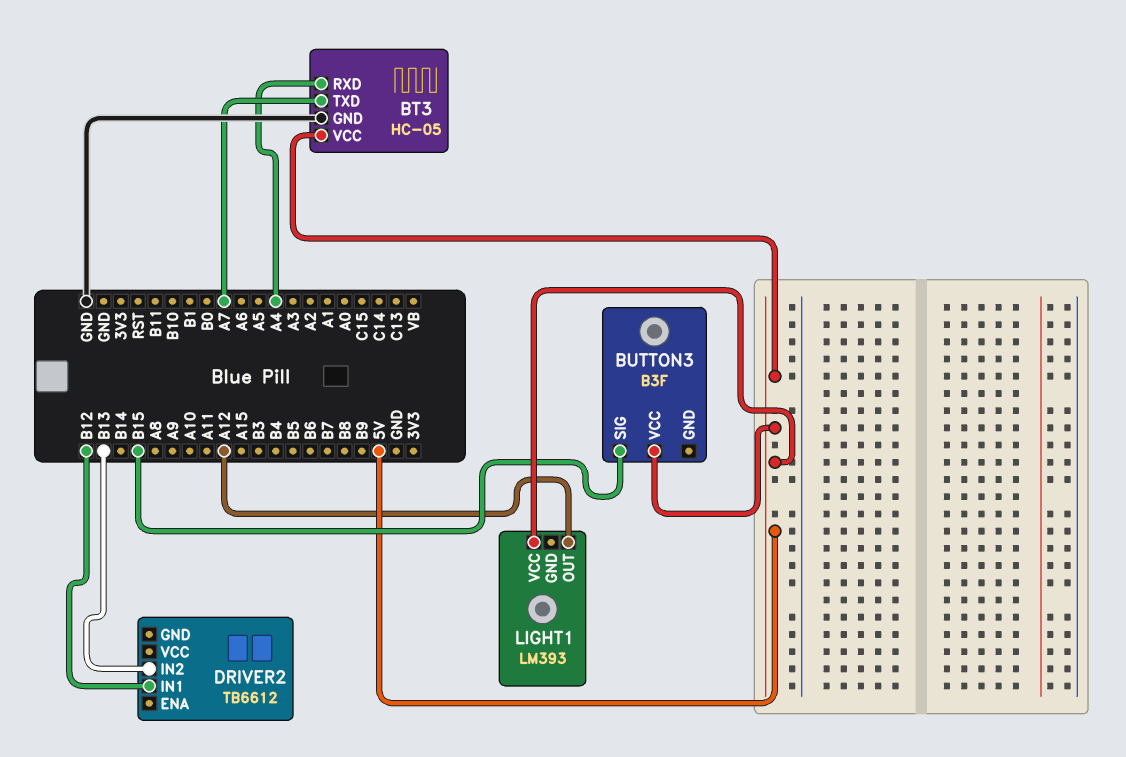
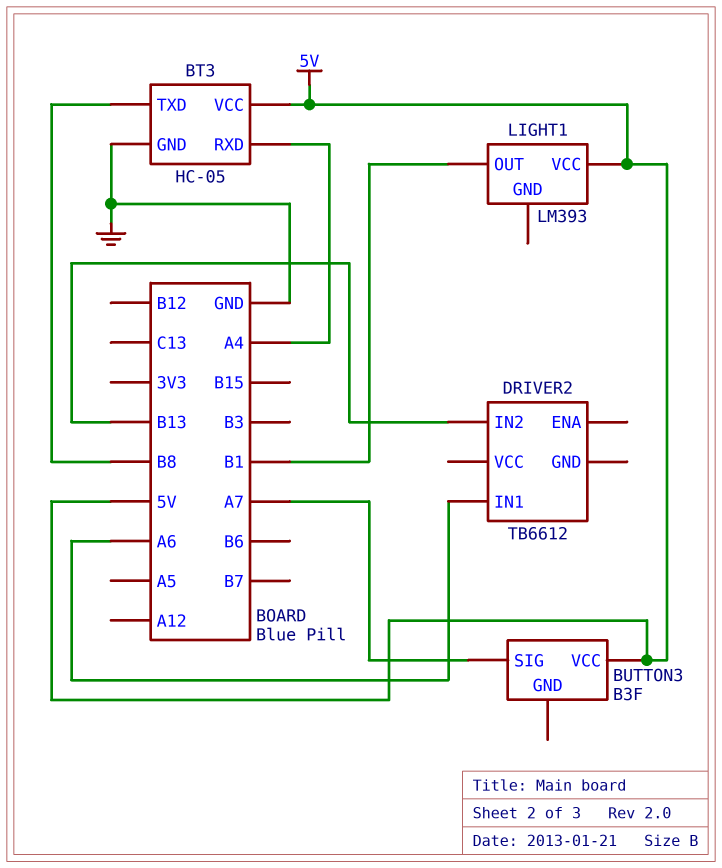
BT3 pin TXD: A7 -> B8
BUTTON3 pin SIG: B15 -> A7
DRIVER2 pin IN1: B12 -> A6
LIGHT1 pin OUT: A12 -> B1

